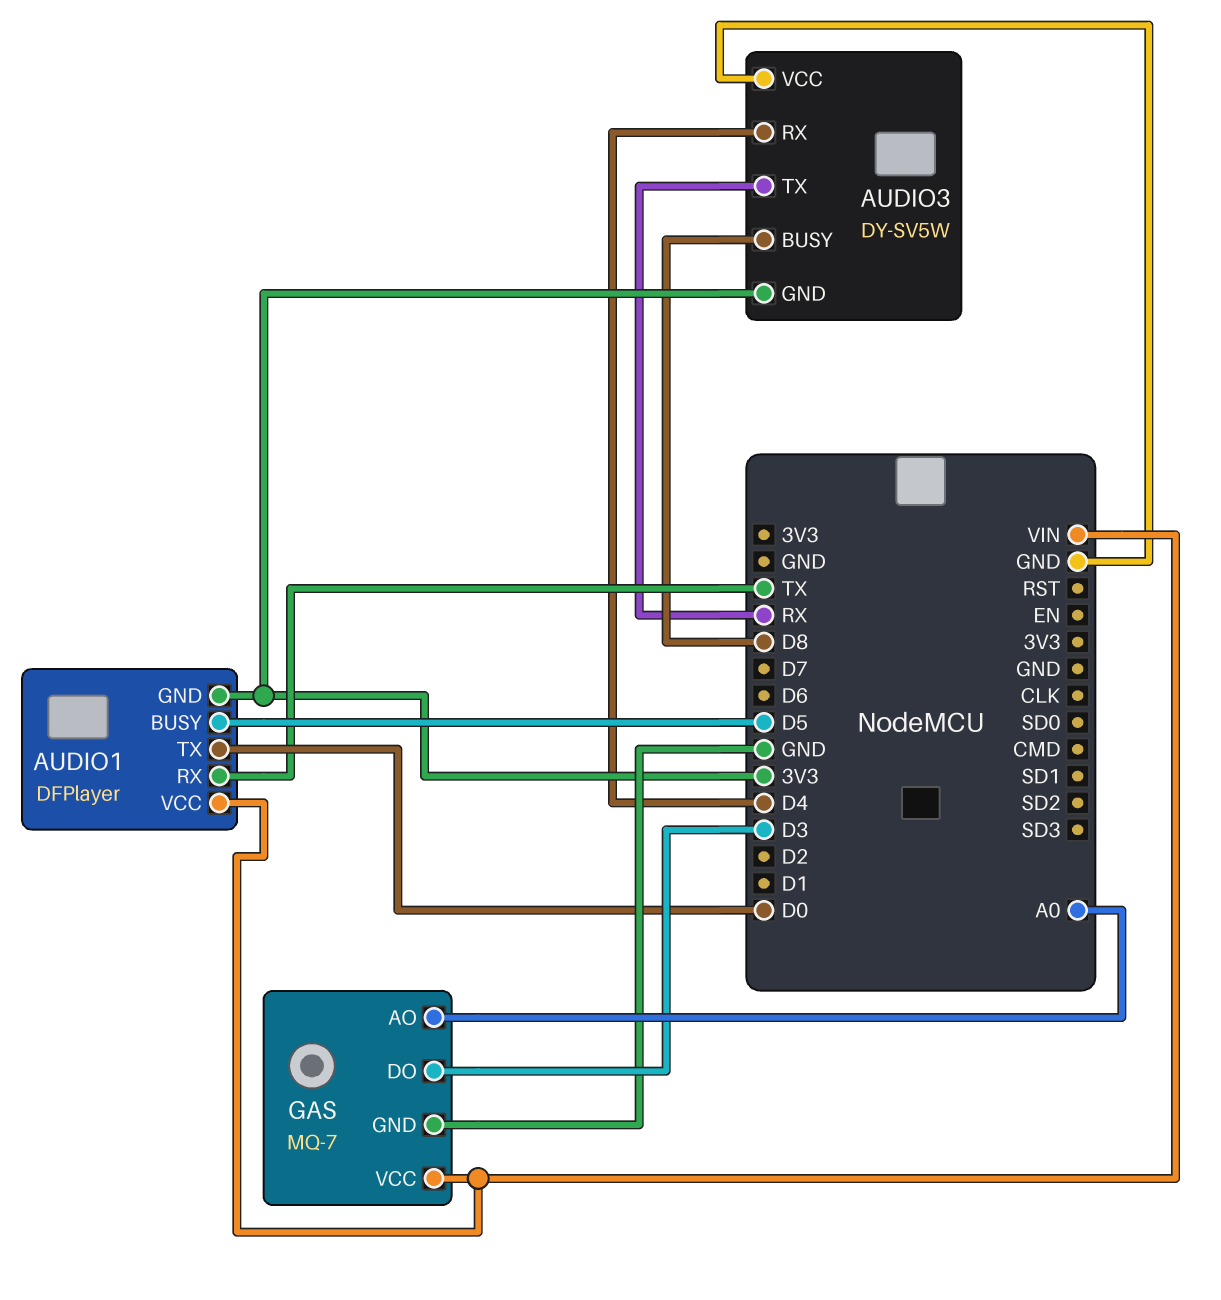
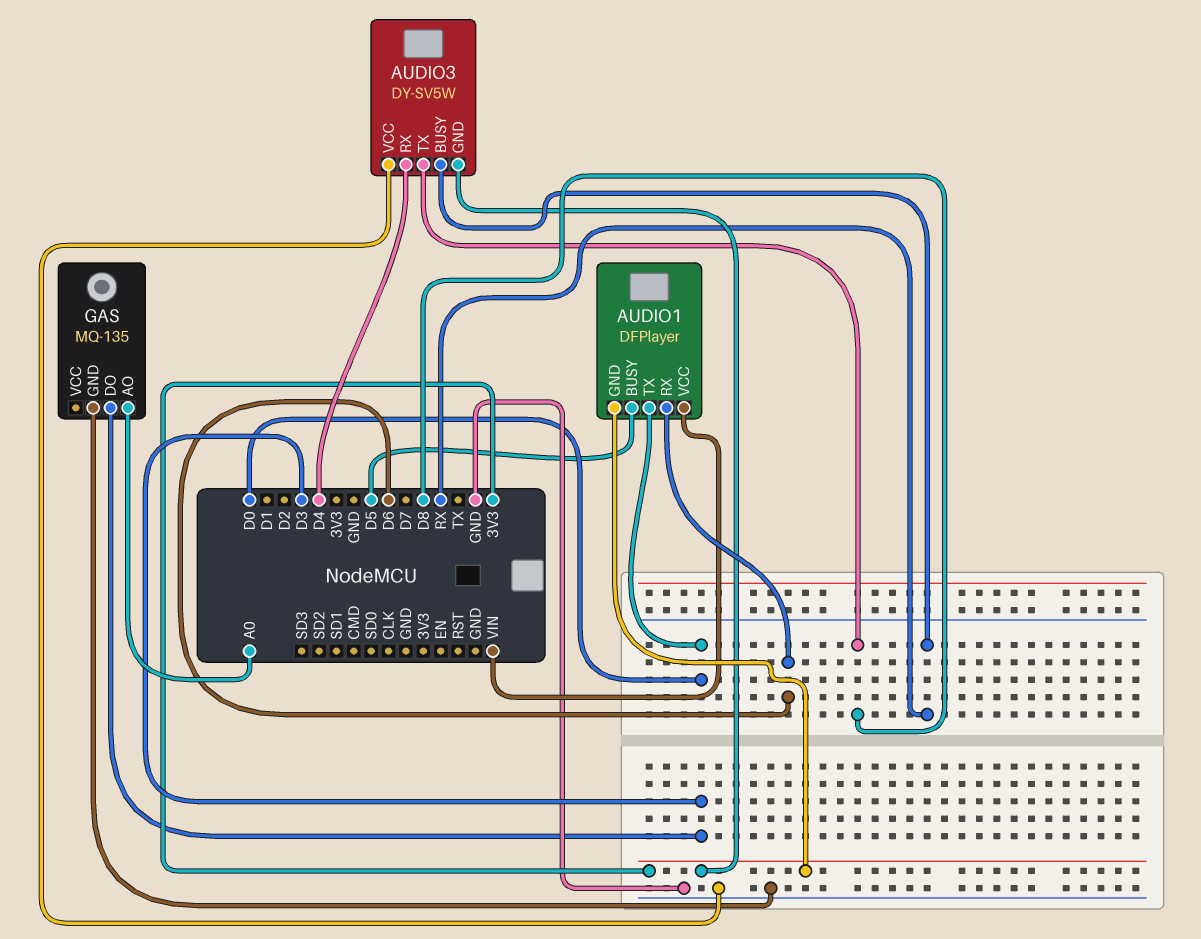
AUDIO1 pin RX: TX -> D6
AUDIO3 pin BUSY: D8 -> RX
AUDIO3 pin TX: RX -> D8
GAS: MQ-7 -> MQ-135
GAS pin VCC: VIN -> none

